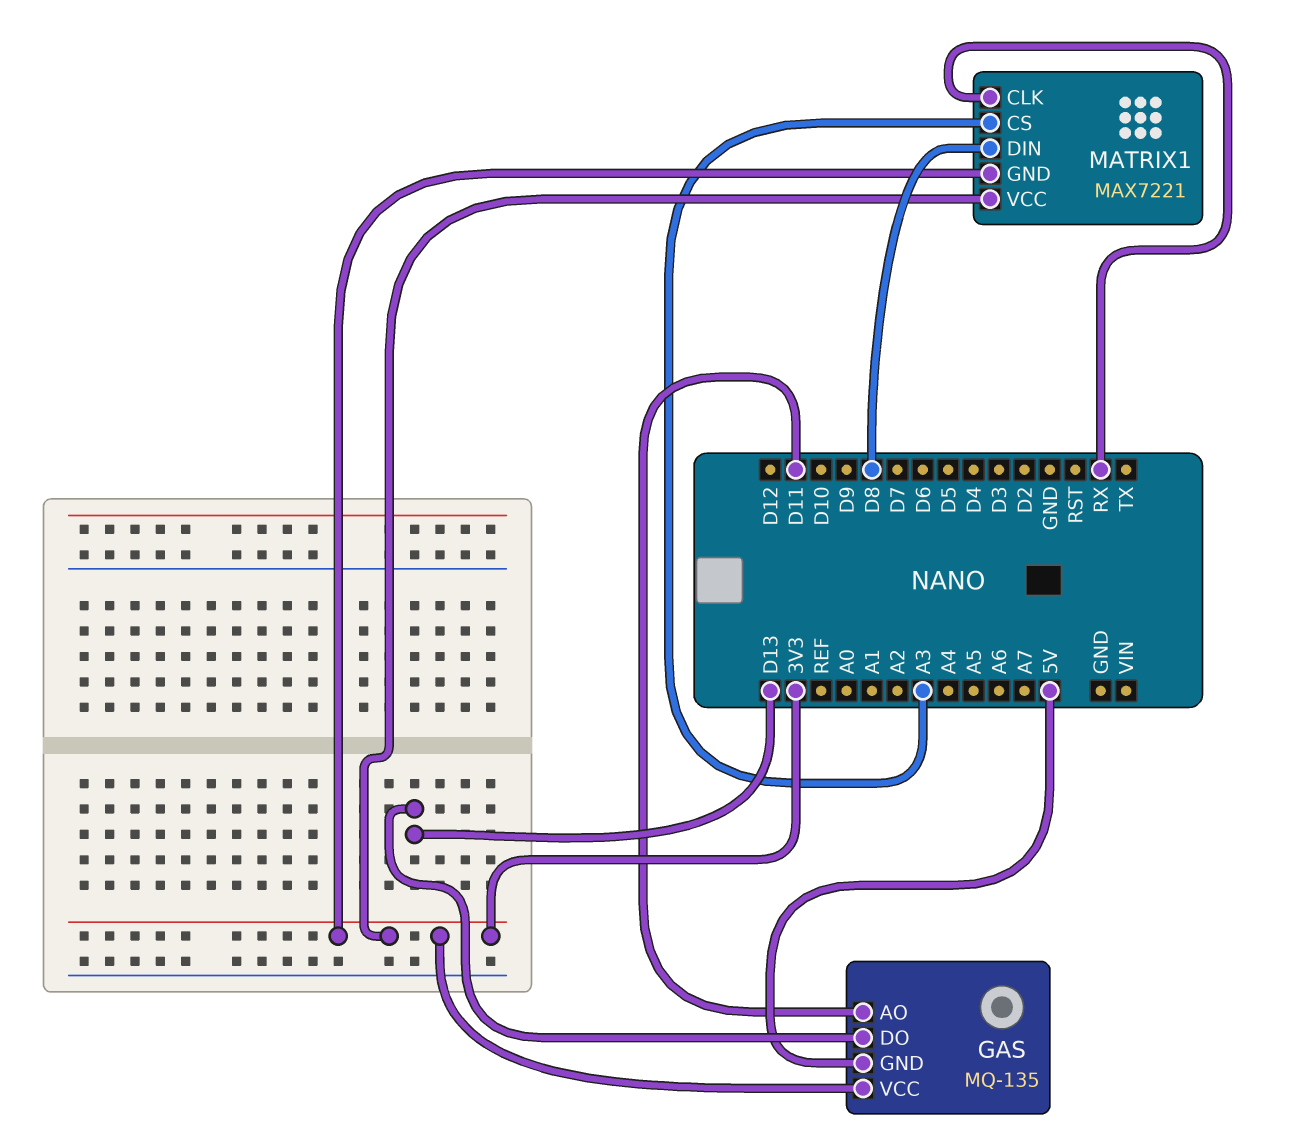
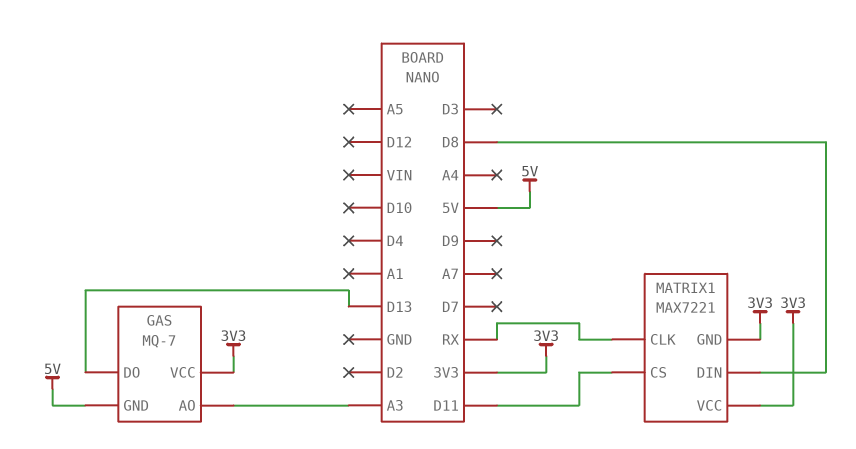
GAS: MQ-135 -> MQ-7
GAS pin AO: D11 -> A3
MATRIX1 pin CS: A3 -> D11

